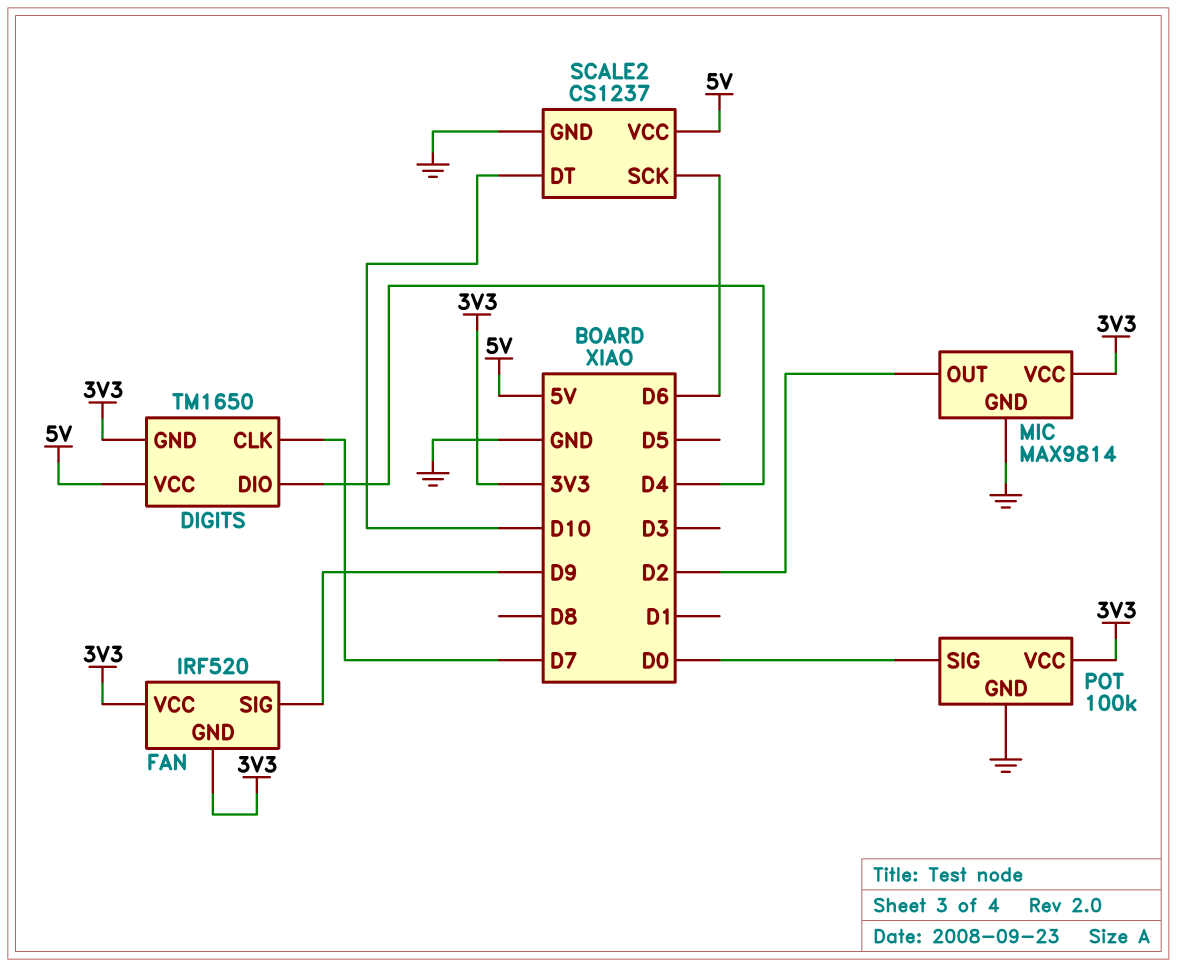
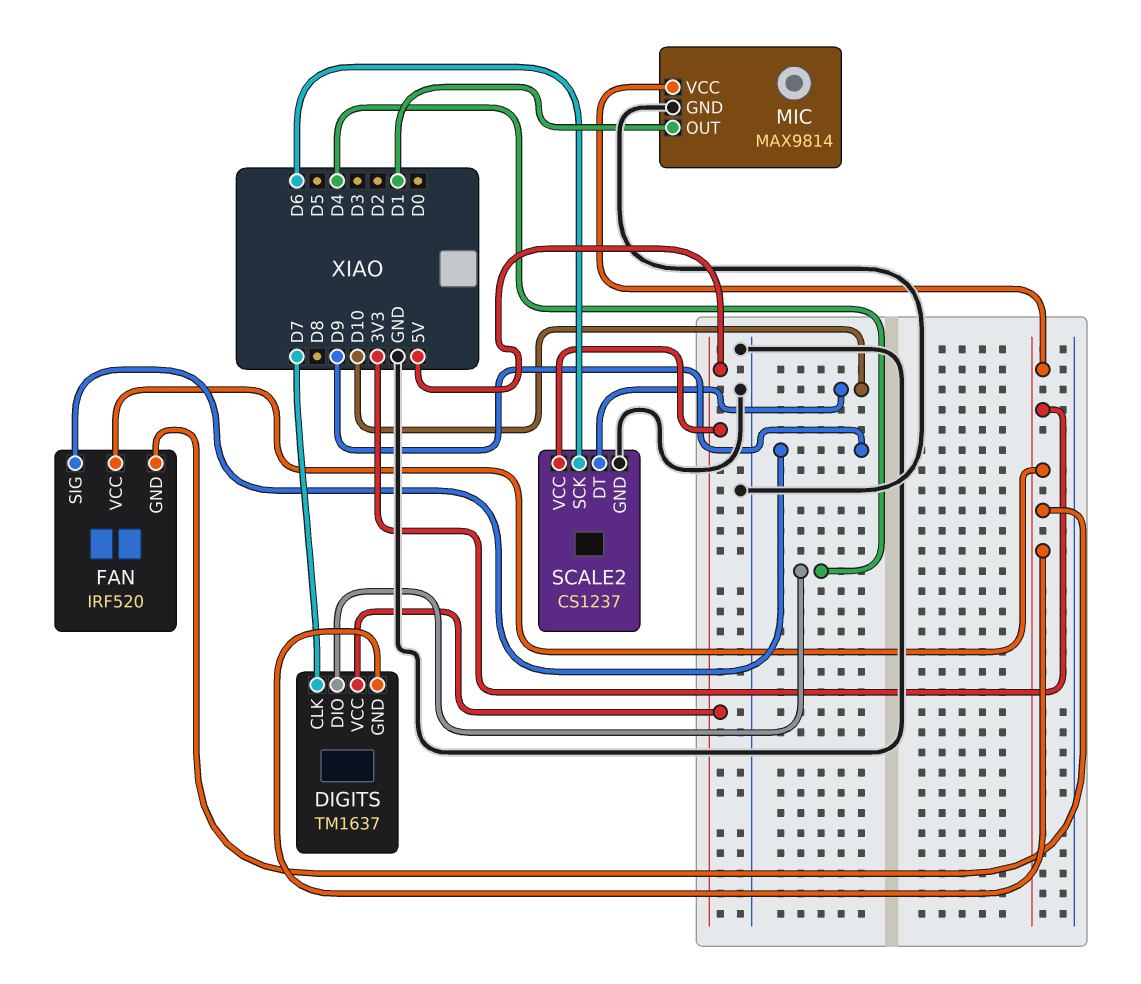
DIGITS: TM1650 -> TM1637
MIC pin OUT: D2 -> D1
POT: 100k -> none
POT pin GND: GND -> none
POT pin SIG: D0 -> none
POT pin VCC: 3V3 -> none

